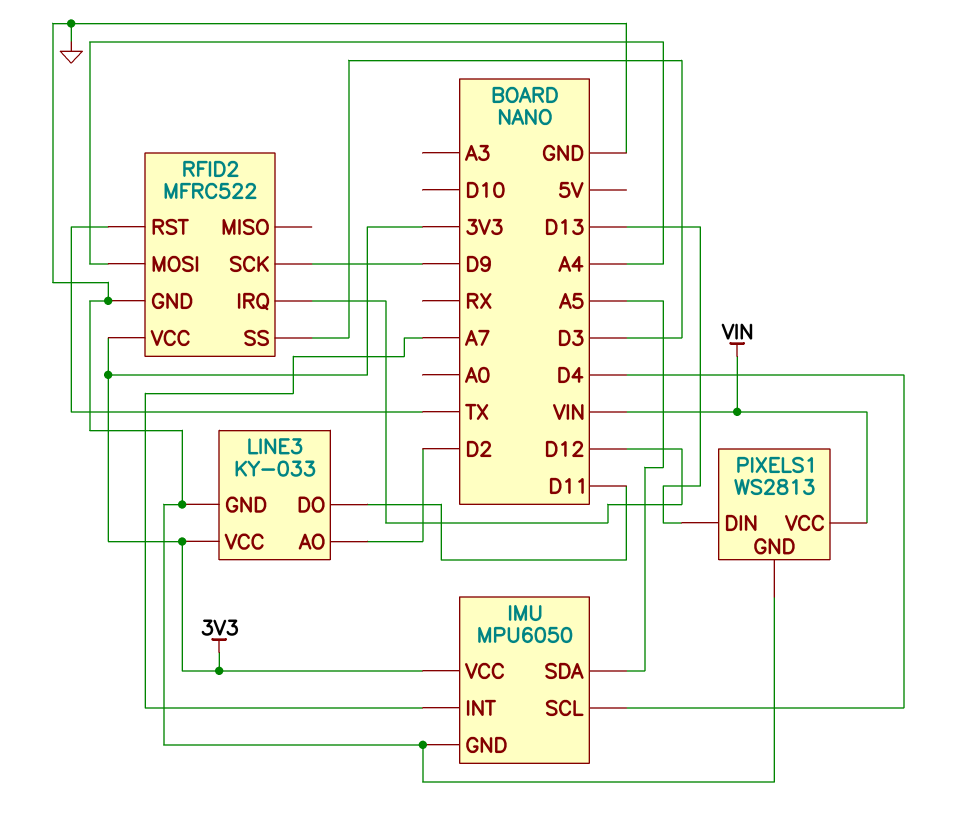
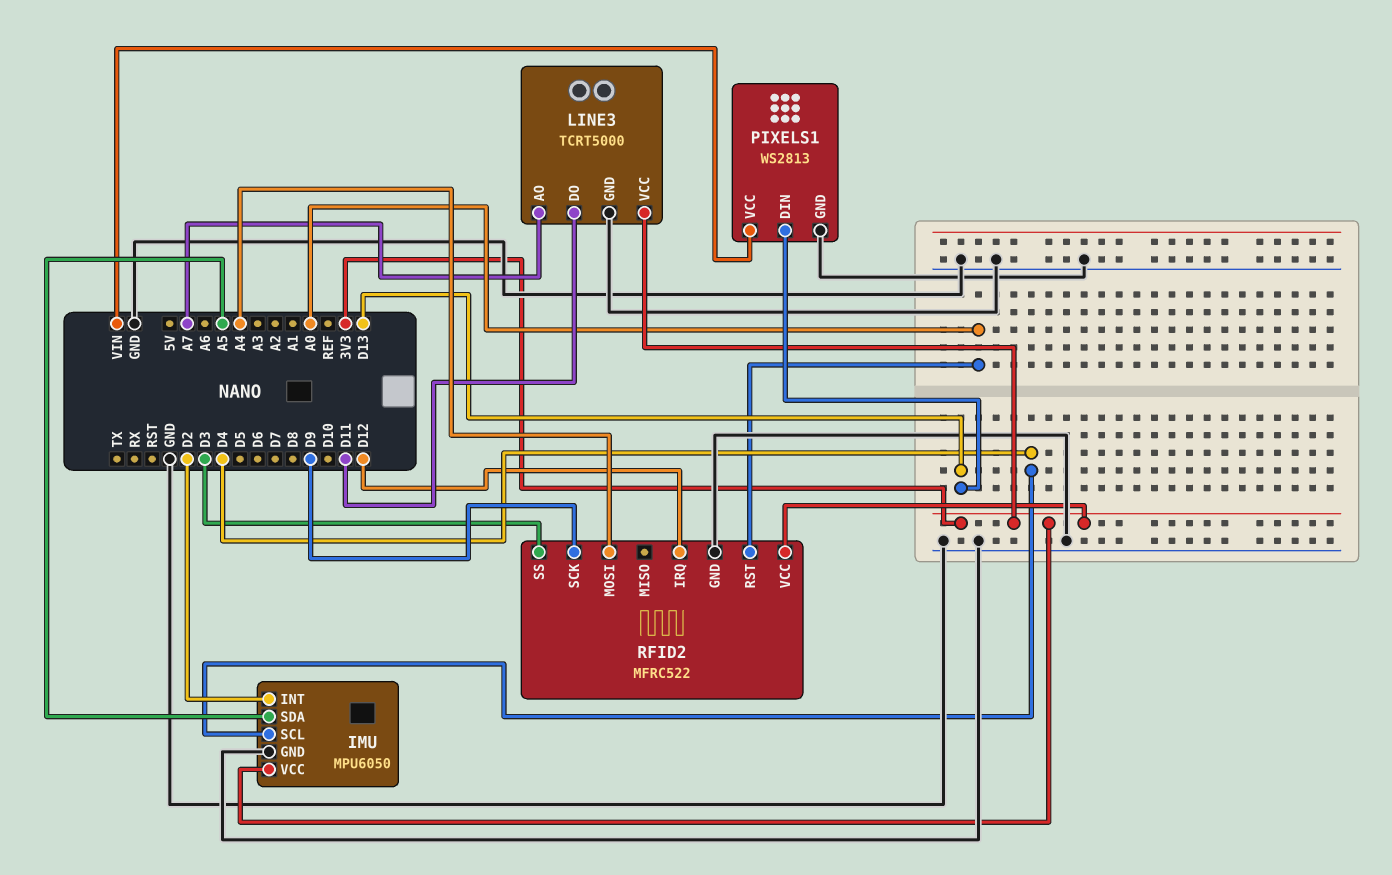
IMU pin INT: A7 -> D2
LINE3: KY-033 -> TCRT5000
LINE3 pin AO: D2 -> A7
RFID2 pin RST: TX -> A0

